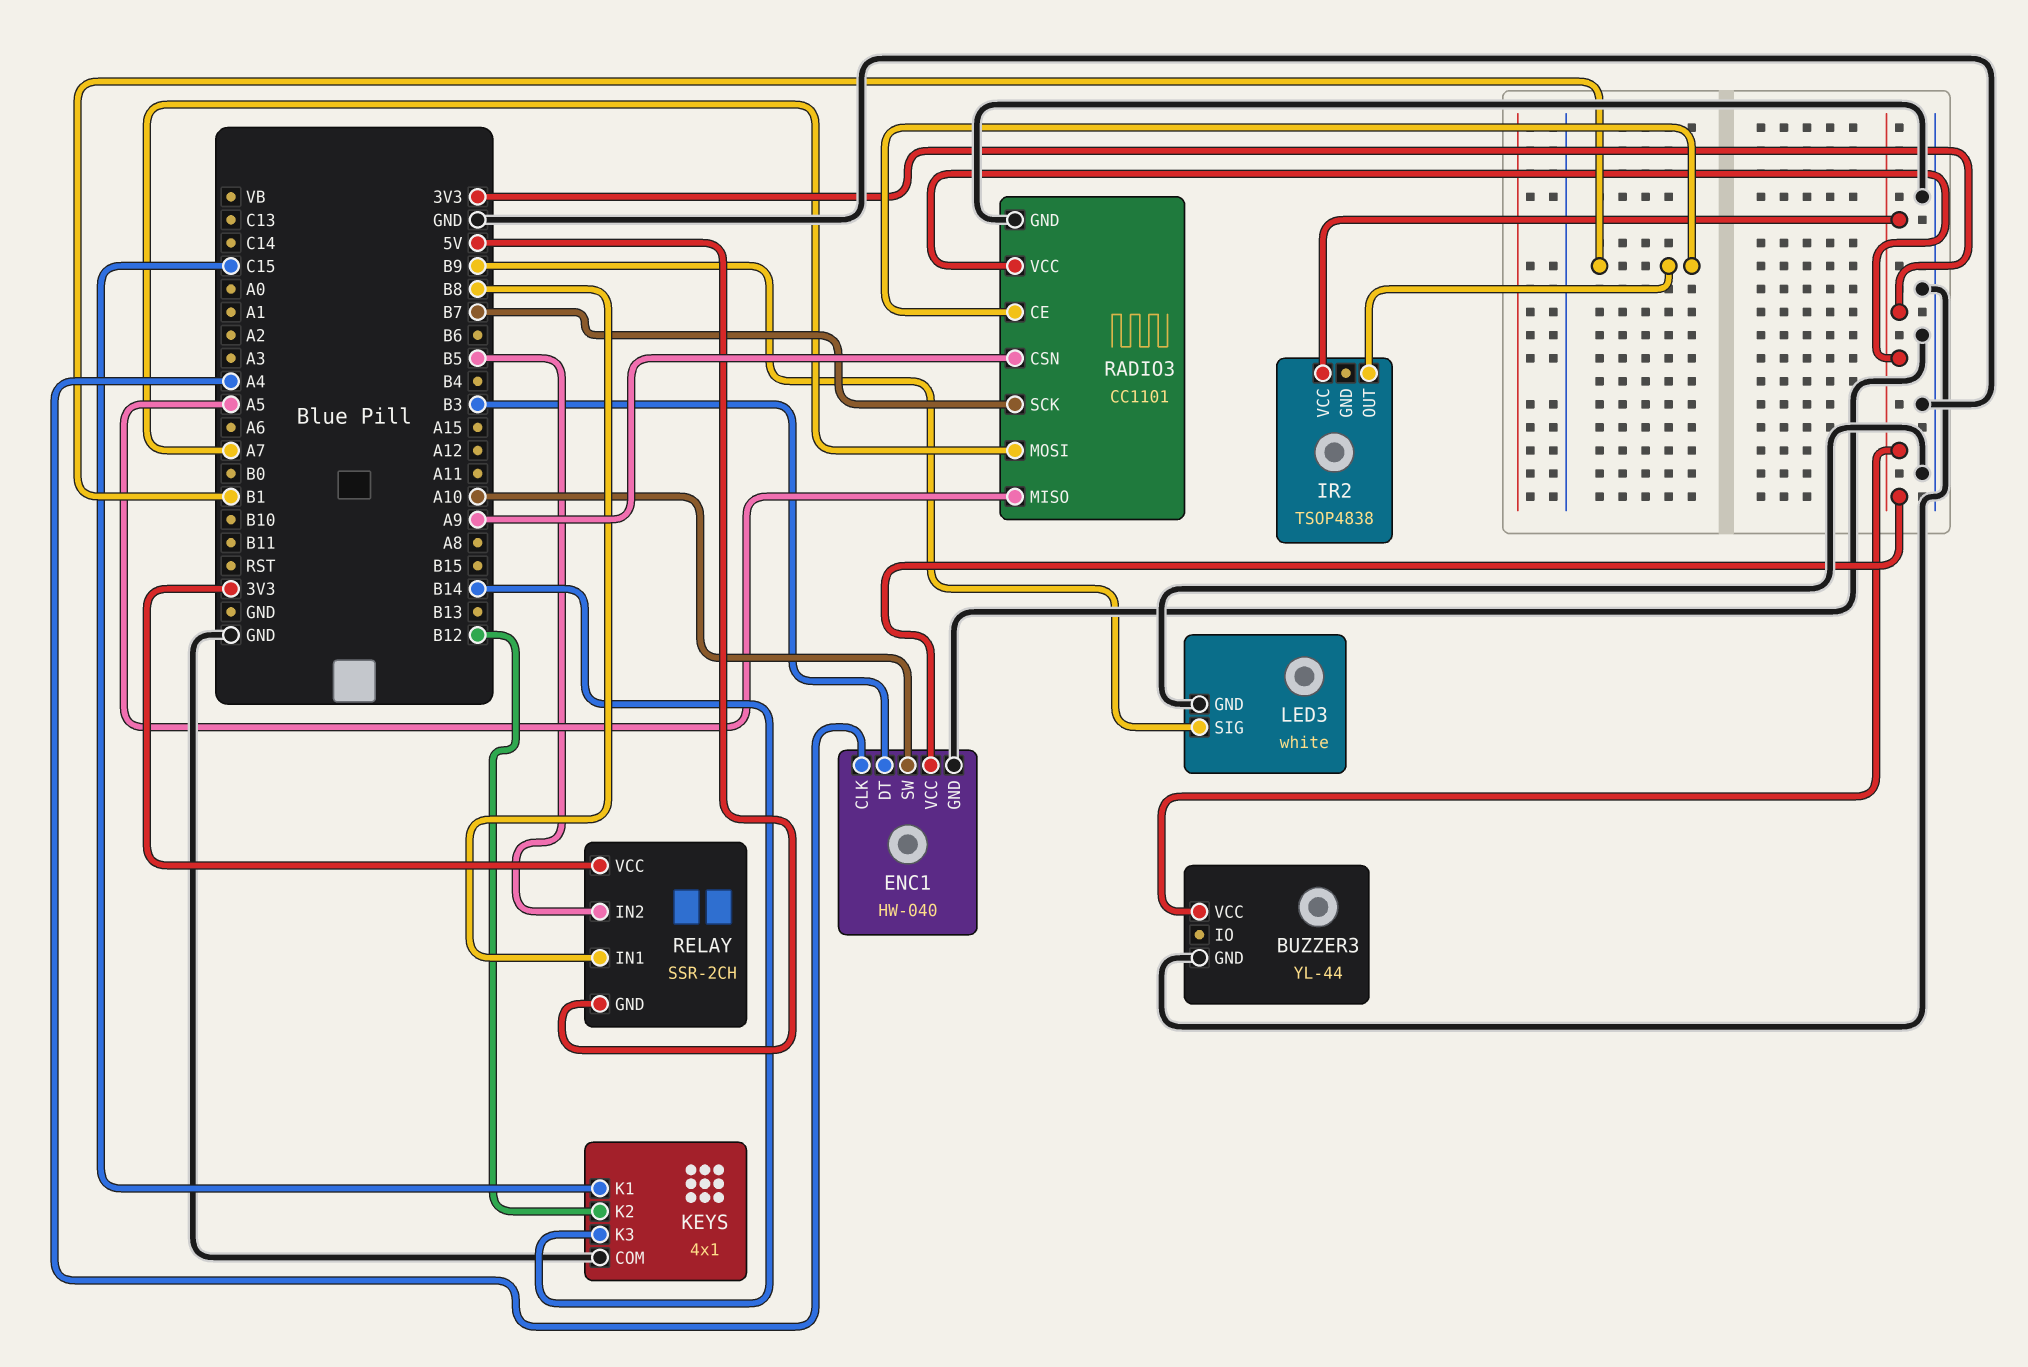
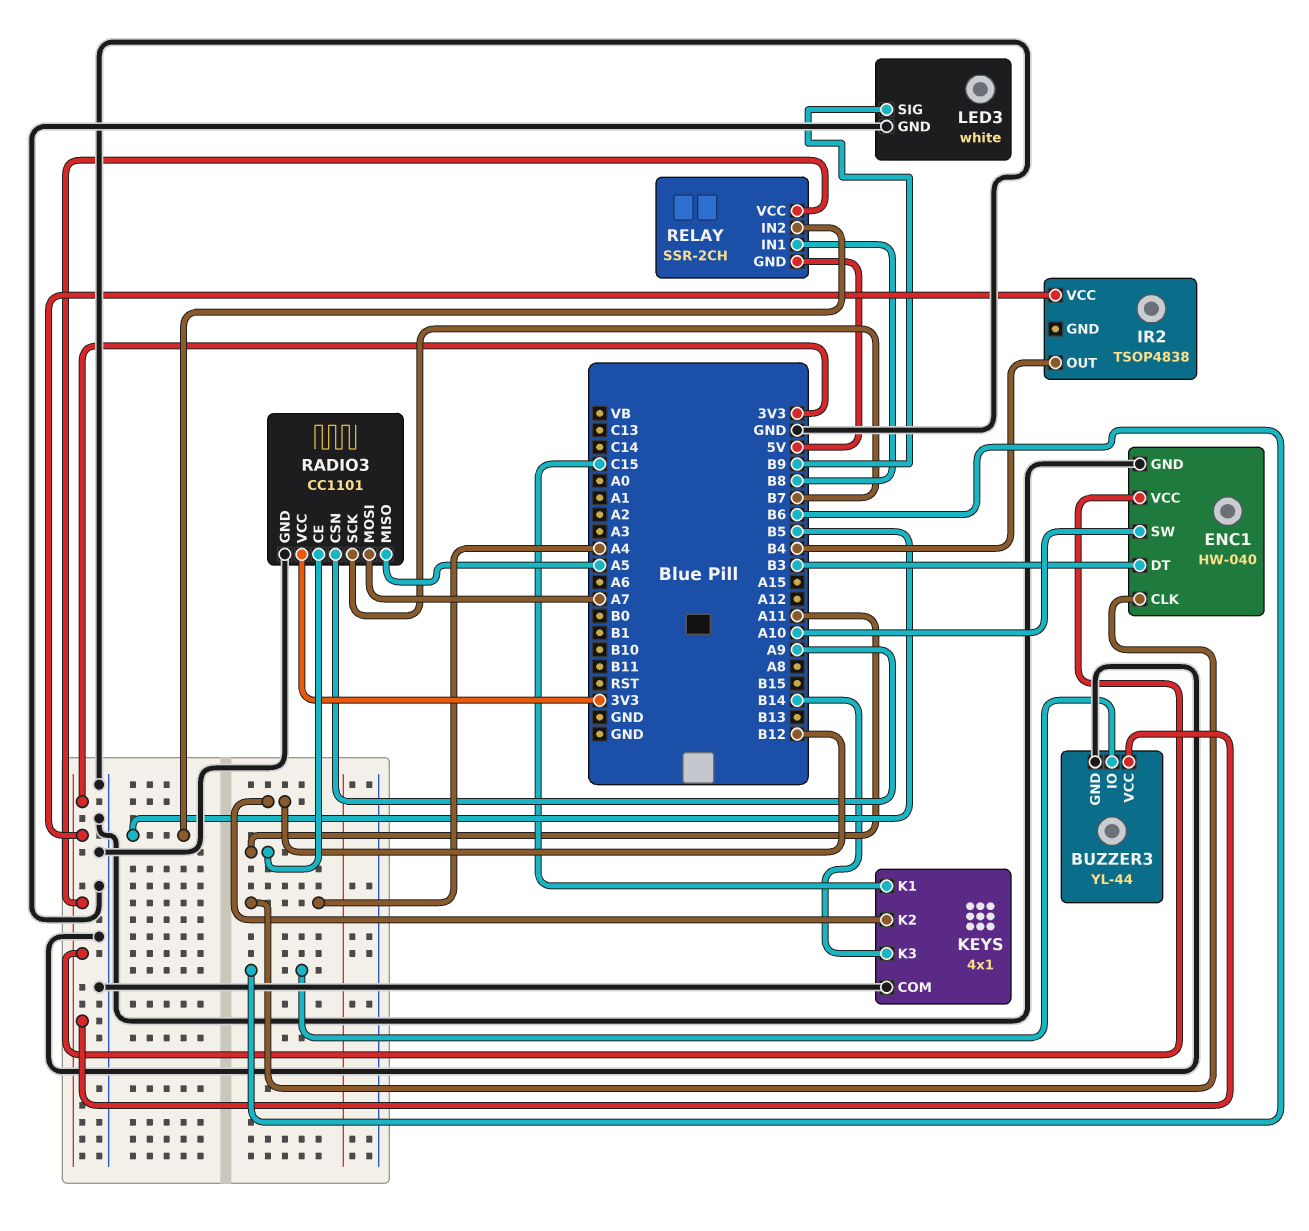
BUZZER3 pin IO: none -> B6
IR2 pin OUT: B1 -> B4
RADIO3 pin CE: B1 -> A11

